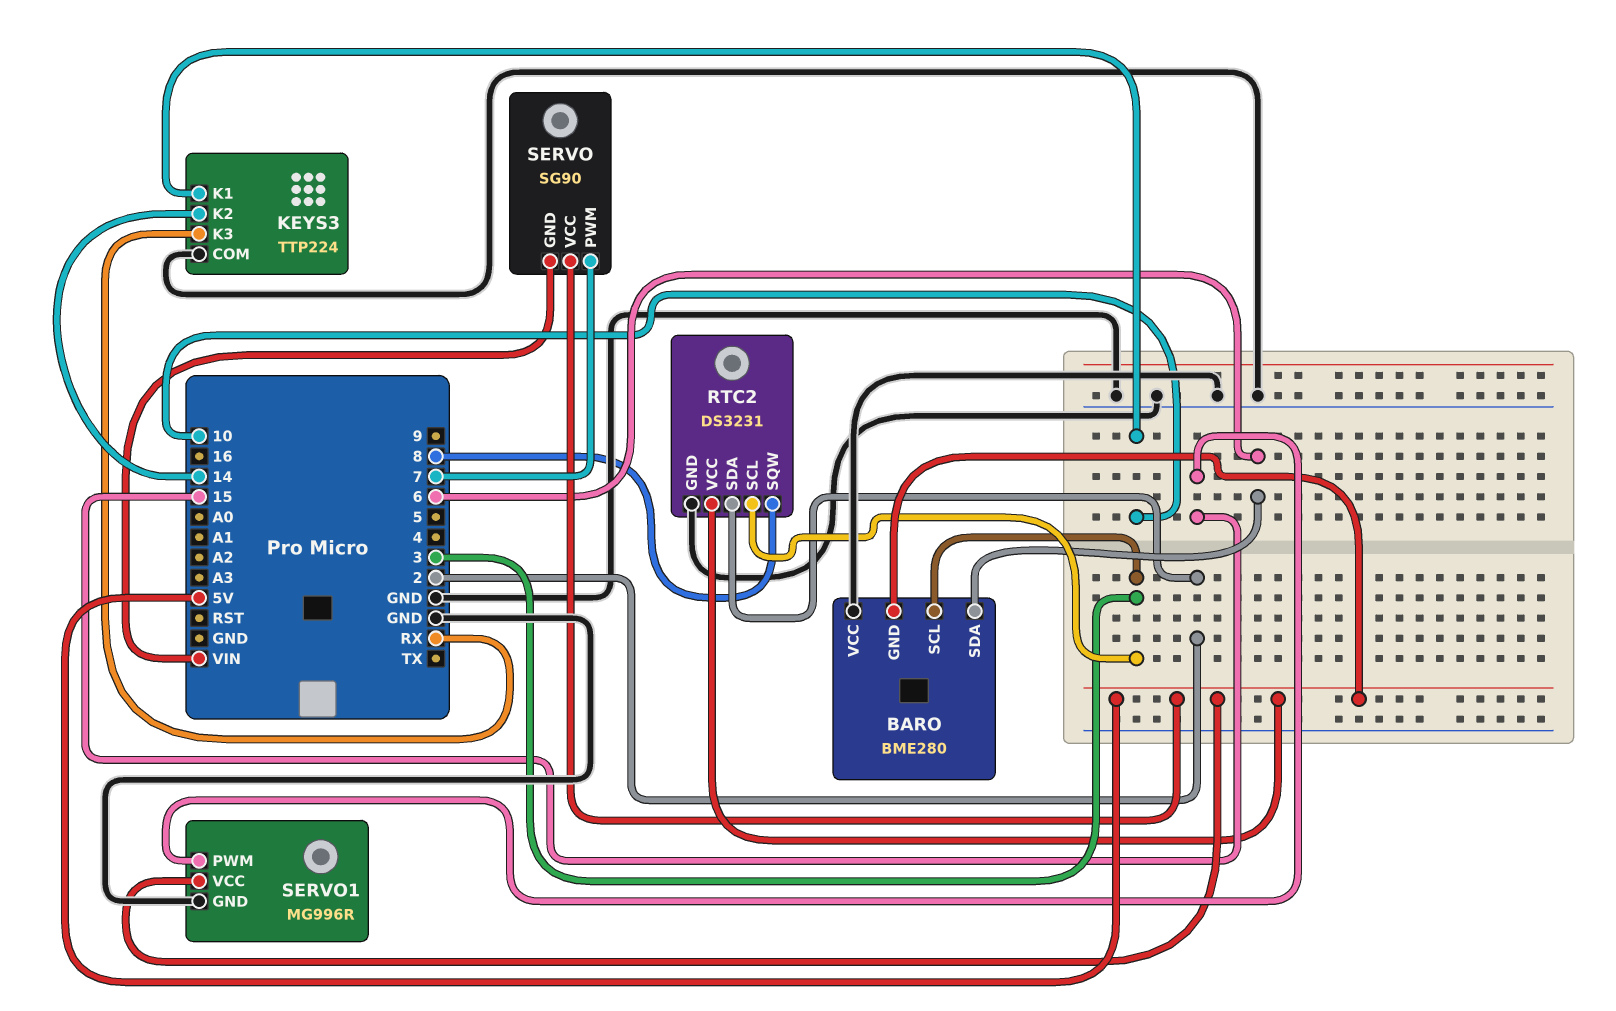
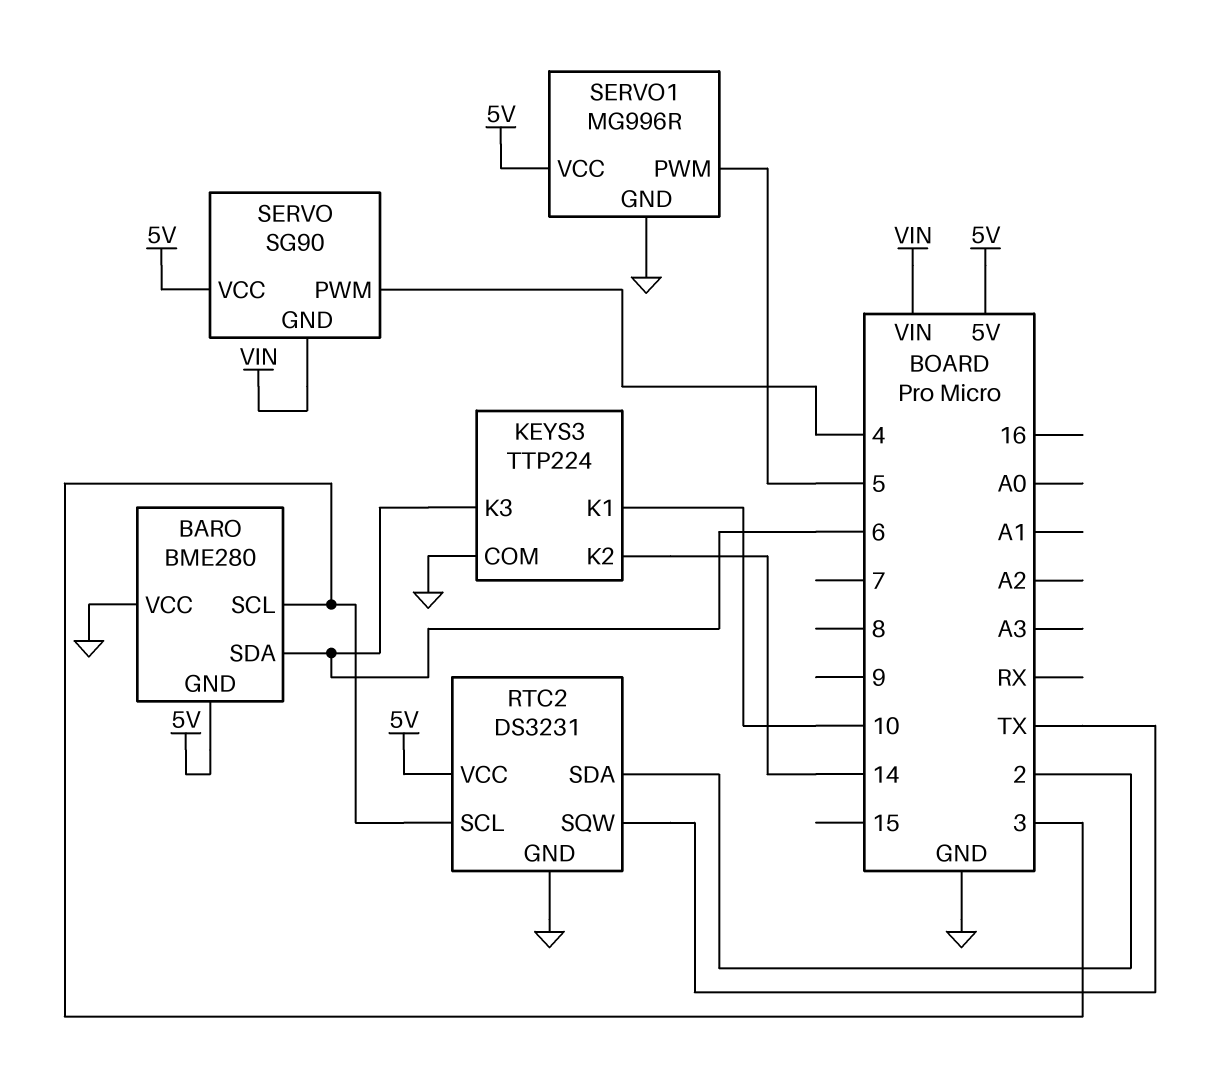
KEYS3 pin K3: RX -> 6
RTC2 pin SQW: 8 -> TX
SERVO pin PWM: 7 -> 4
SERVO1 pin PWM: 15 -> 5

